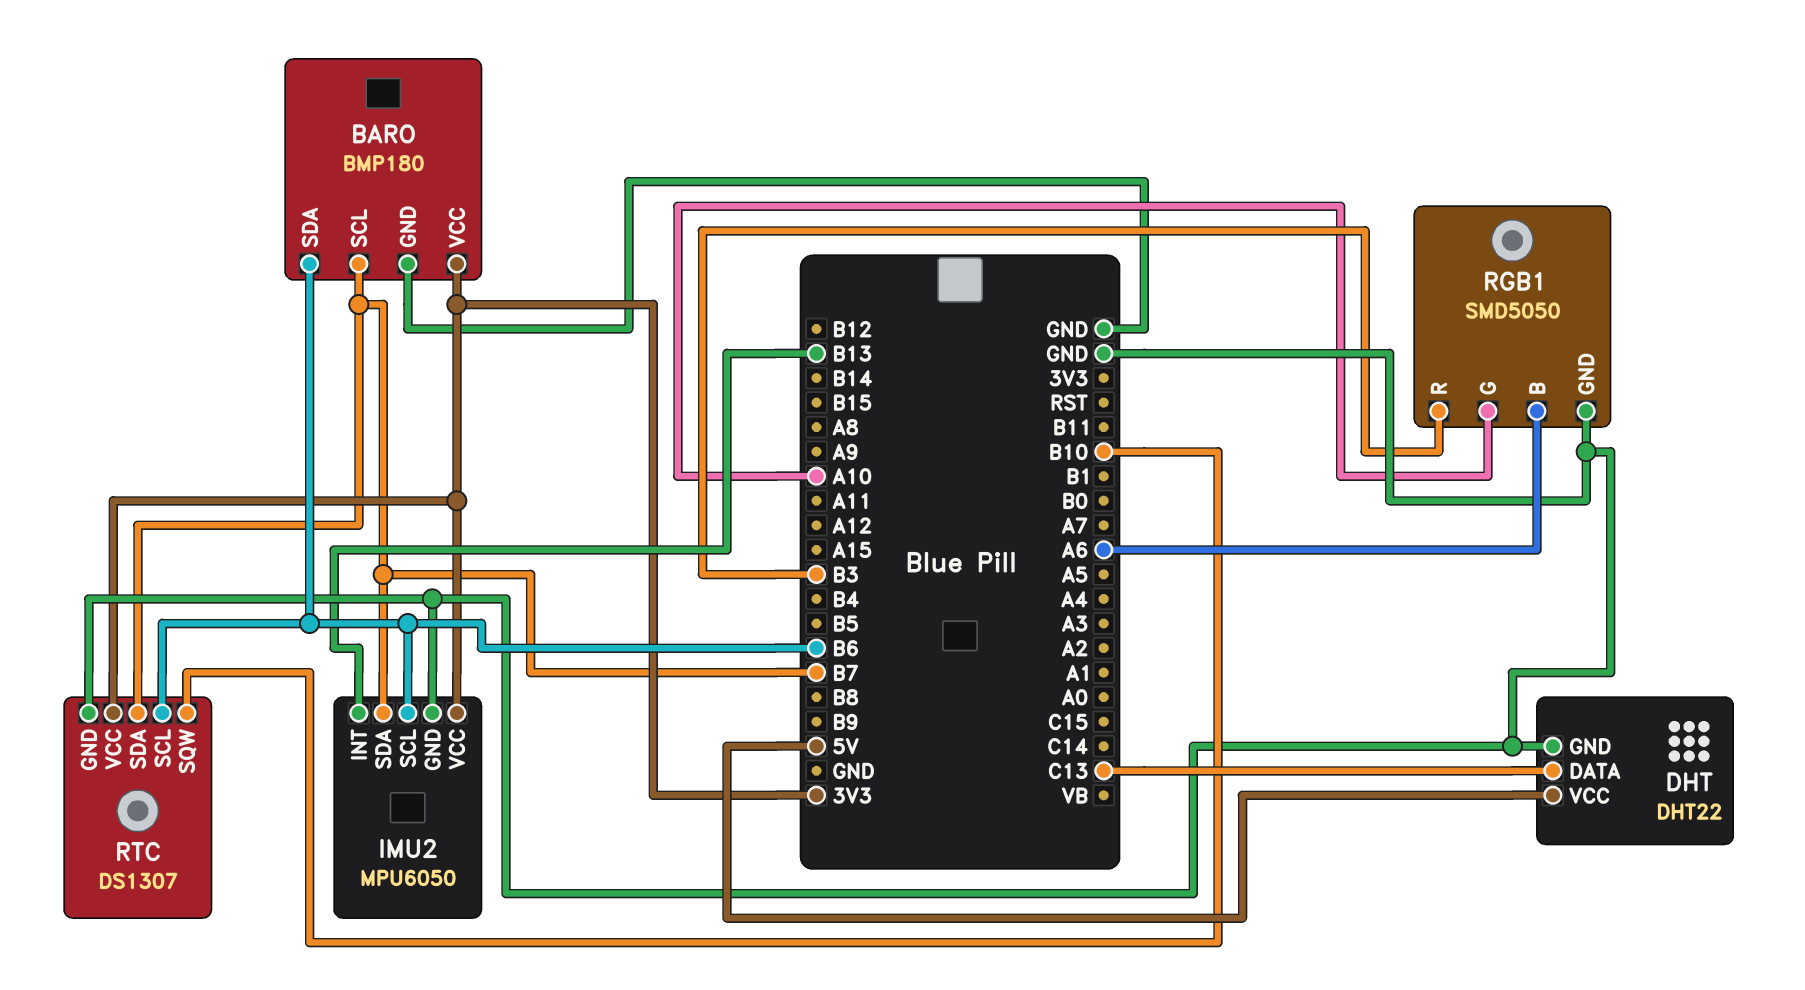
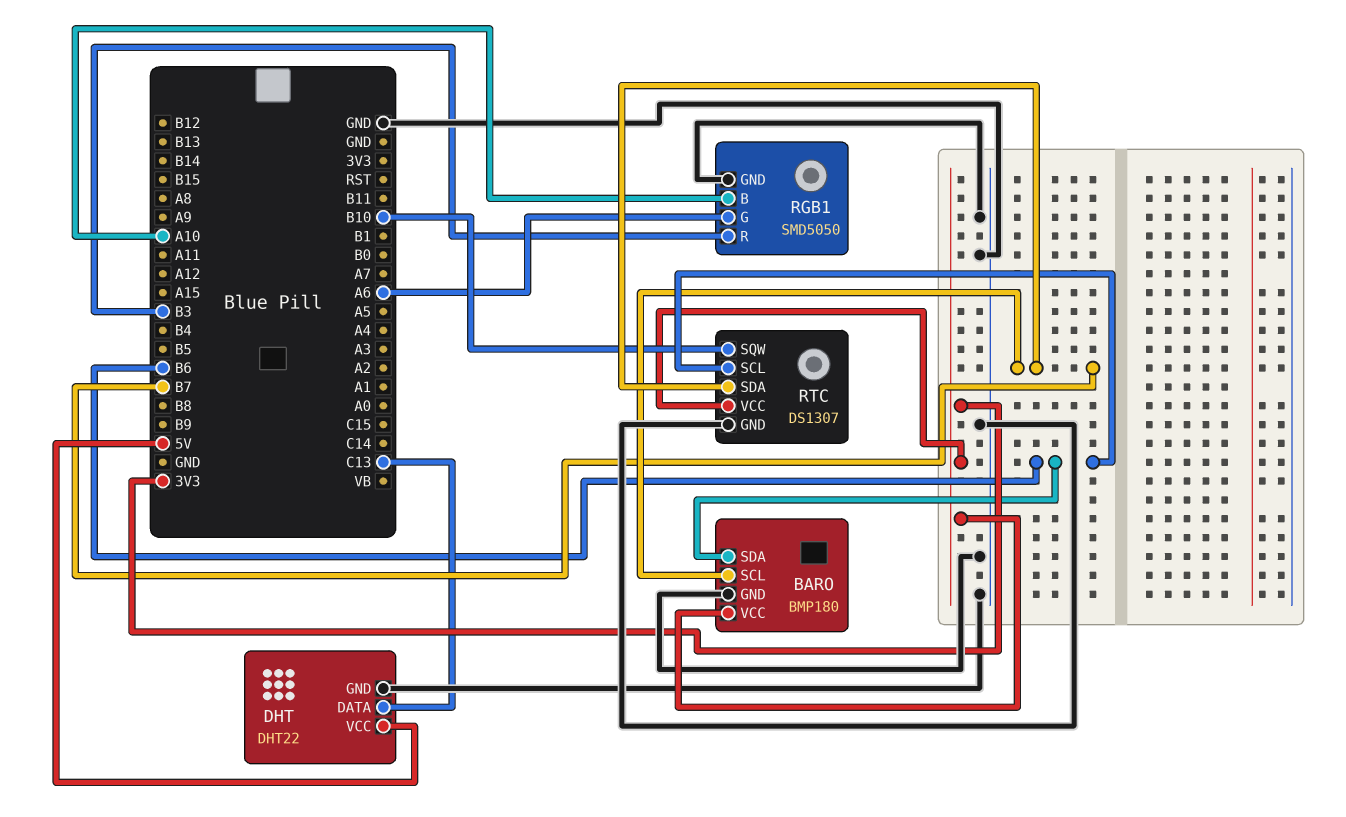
IMU2: MPU6050 -> none
IMU2 pin GND: GND -> none
IMU2 pin INT: B13 -> none
IMU2 pin SCL: B6 -> none
IMU2 pin SDA: B7 -> none
IMU2 pin VCC: 3V3 -> none
RGB1 pin B: A6 -> A10
RGB1 pin G: A10 -> A6

